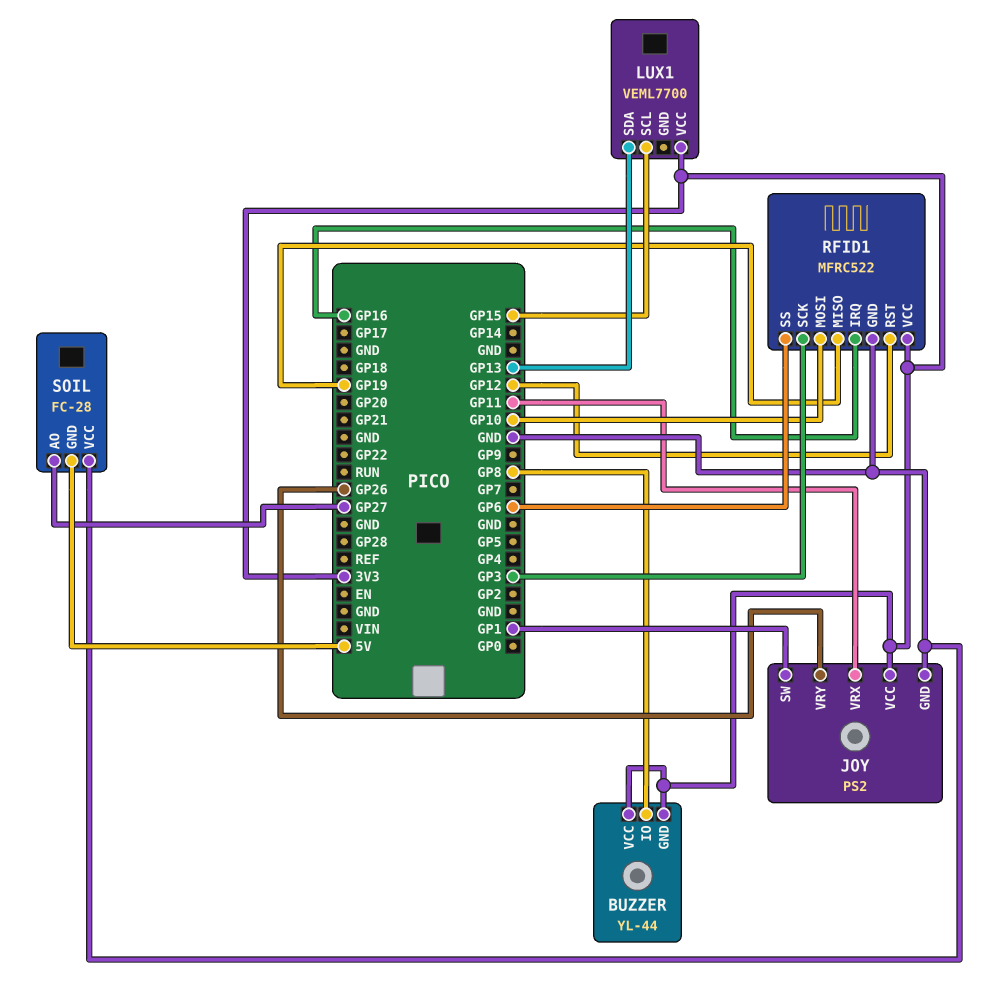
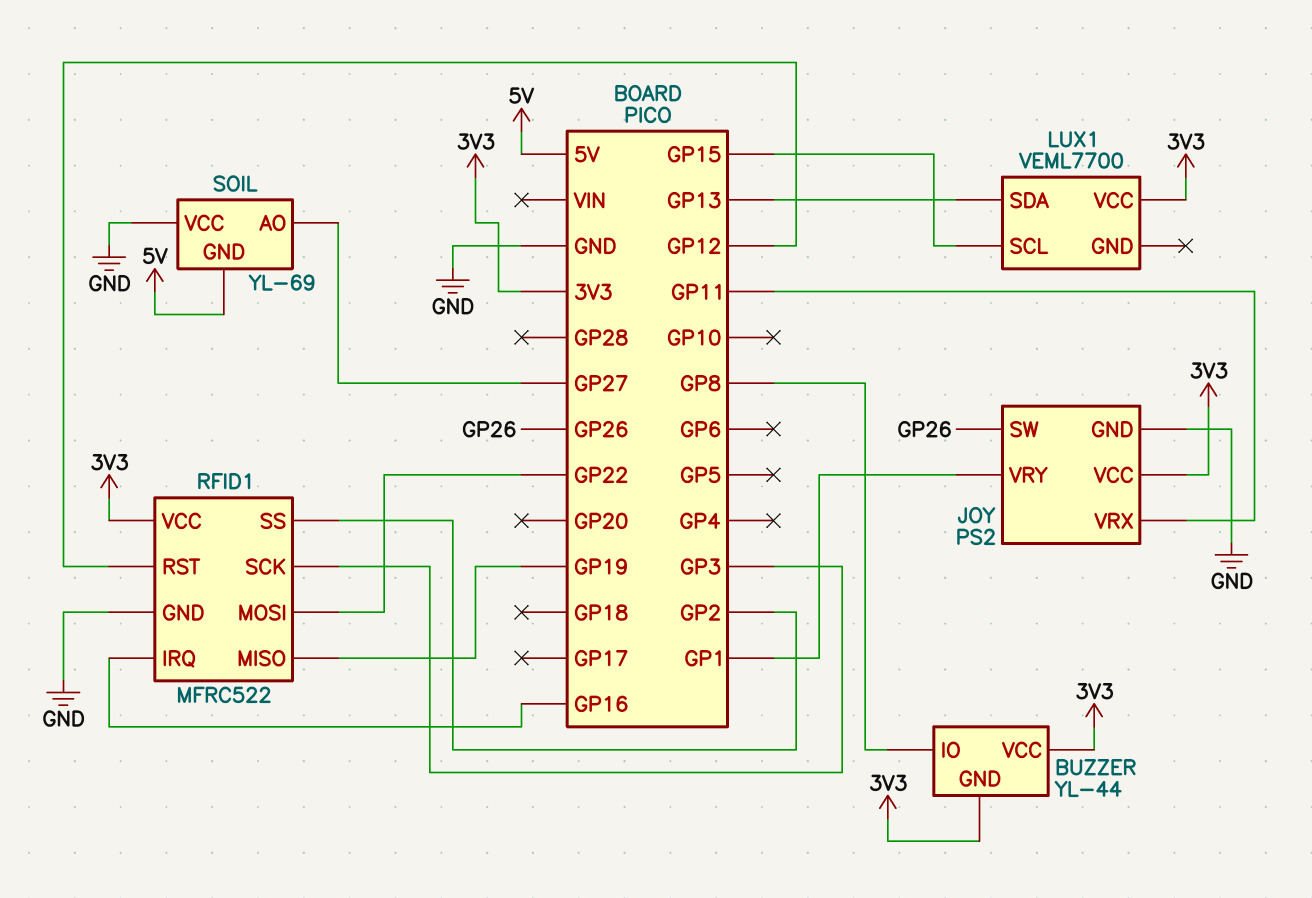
JOY pin SW: GP1 -> GP26
JOY pin VRY: GP26 -> GP1
RFID1 pin MOSI: GP10 -> GP22
RFID1 pin SS: GP6 -> GP2
SOIL: FC-28 -> YL-69

